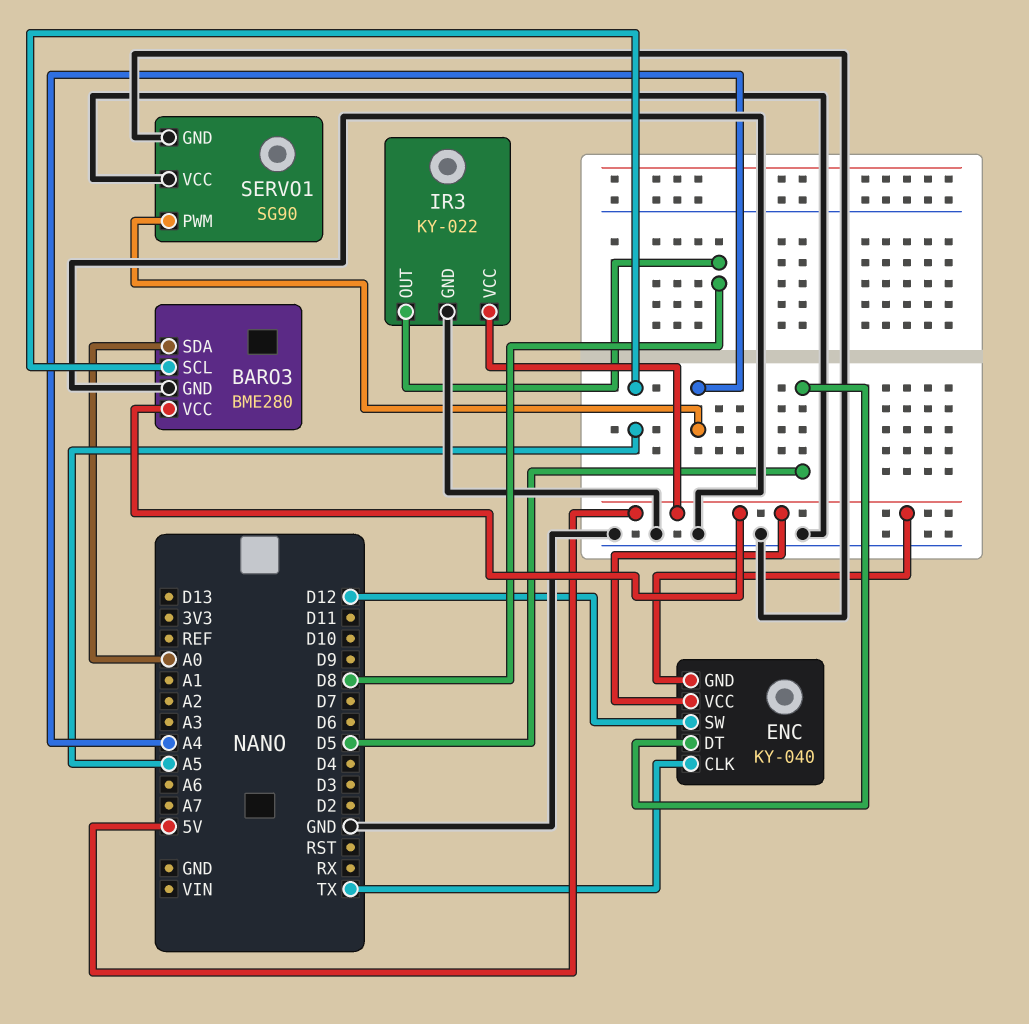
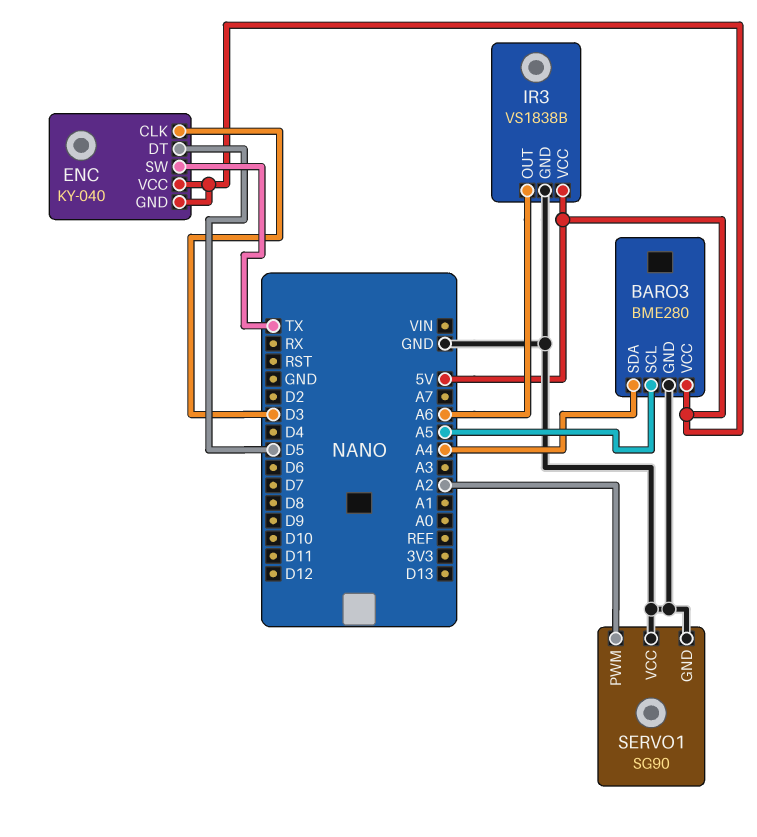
BARO3 pin SDA: A0 -> A4
ENC pin CLK: TX -> D3
ENC pin SW: D12 -> TX
IR3: KY-022 -> VS1838B
IR3 pin OUT: D8 -> A6
SERVO1 pin PWM: A4 -> A2

